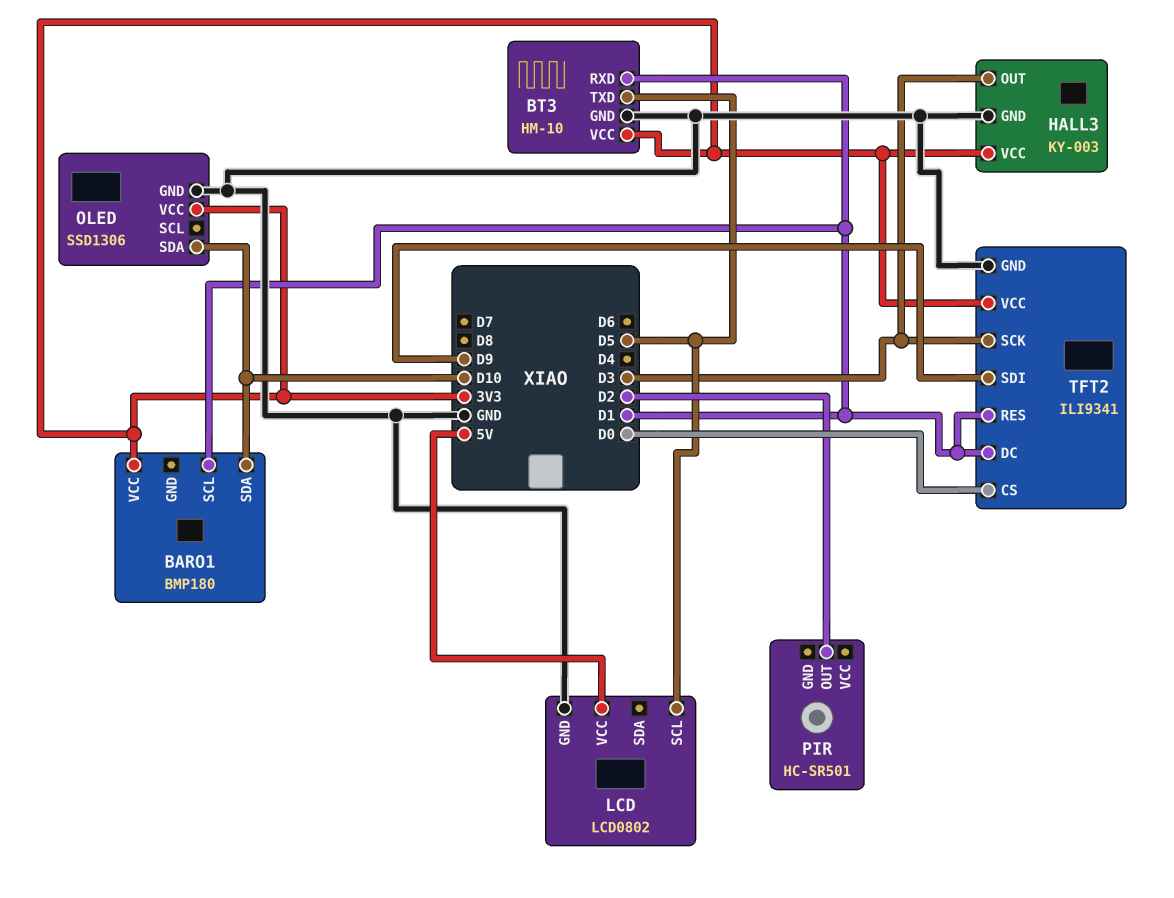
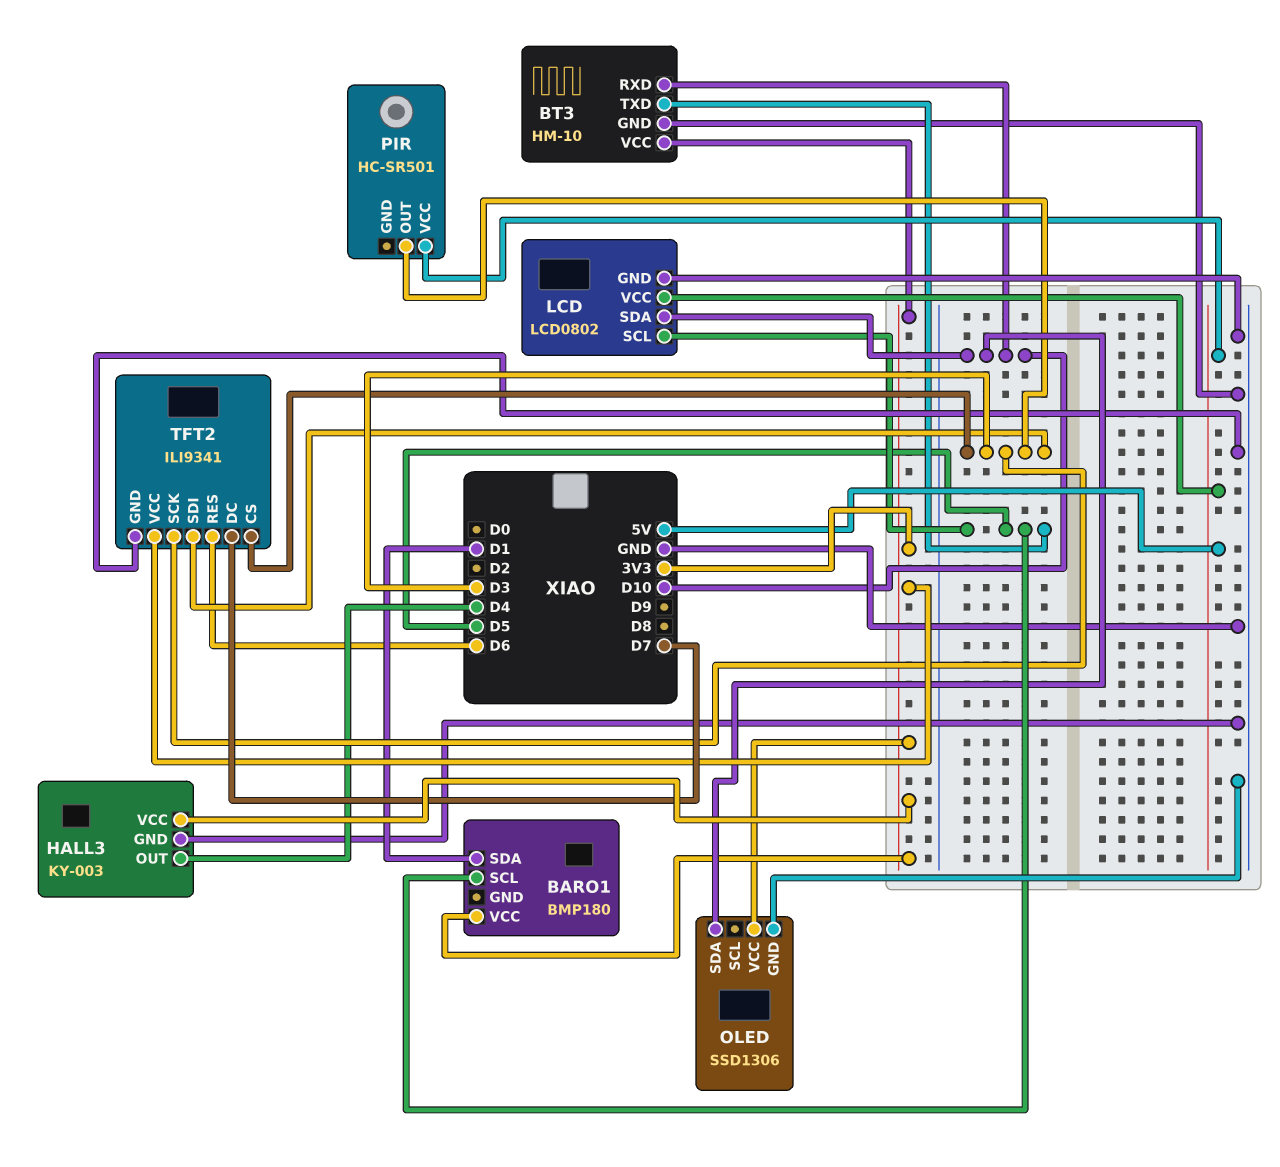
BARO1 pin SCL: D1 -> D5
BARO1 pin SDA: D10 -> D1
BT3 pin RXD: D1 -> D10
HALL3 pin OUT: D3 -> D4
LCD pin SDA: none -> D10
PIR pin OUT: D2 -> D3
PIR pin VCC: none -> 5V
TFT2 pin CS: D0 -> D3
TFT2 pin DC: D1 -> D7
TFT2 pin RES: D1 -> D6
TFT2 pin SDI: D9 -> D3

